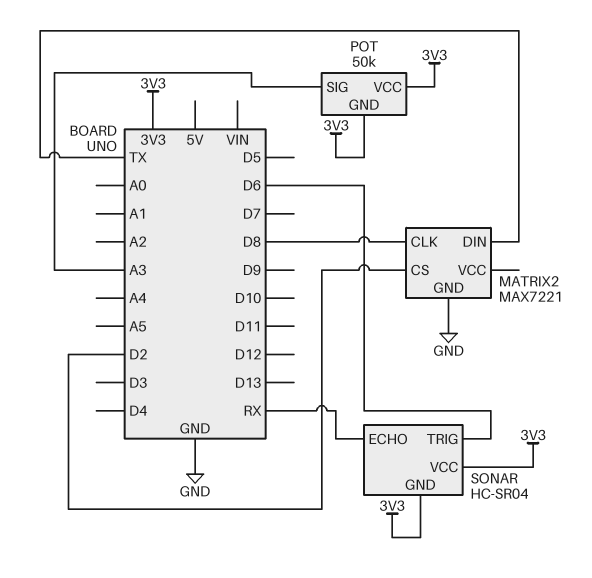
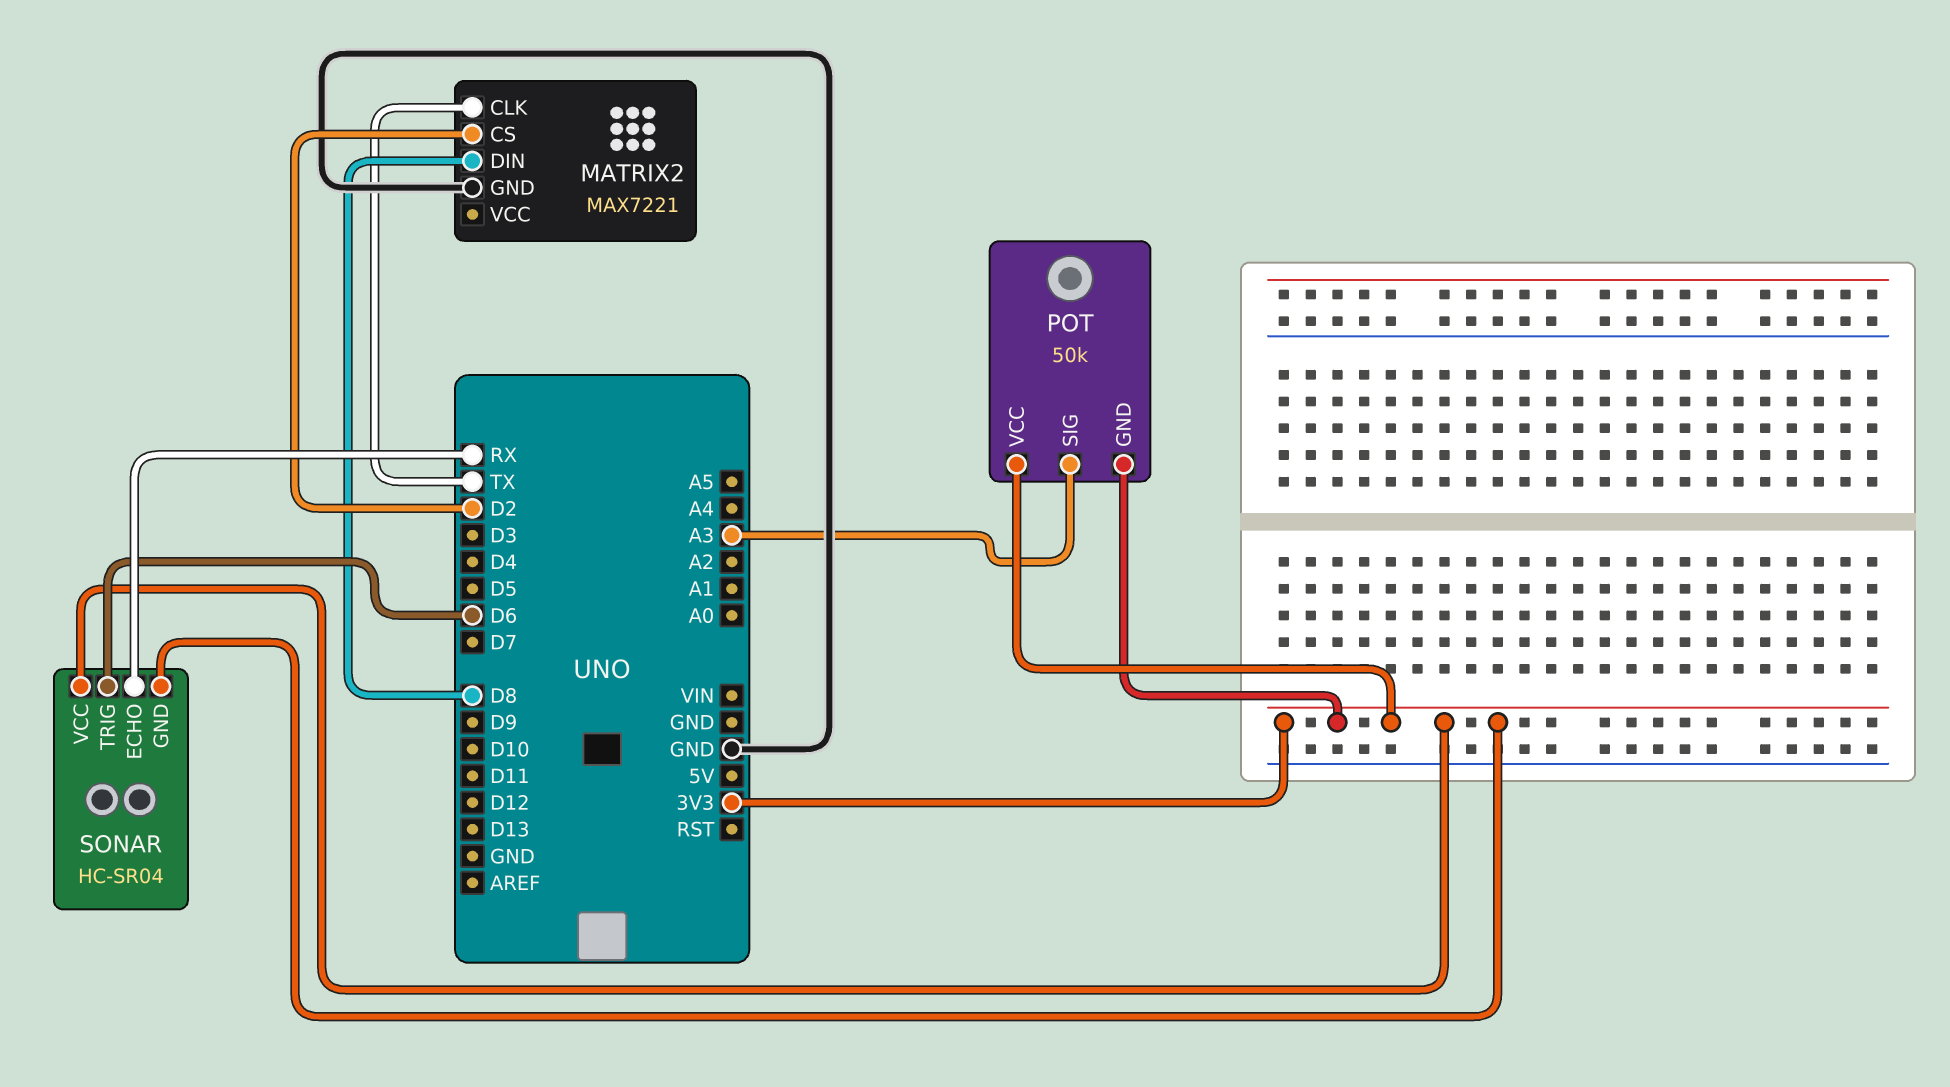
MATRIX2 pin CLK: D8 -> TX
MATRIX2 pin DIN: TX -> D8

